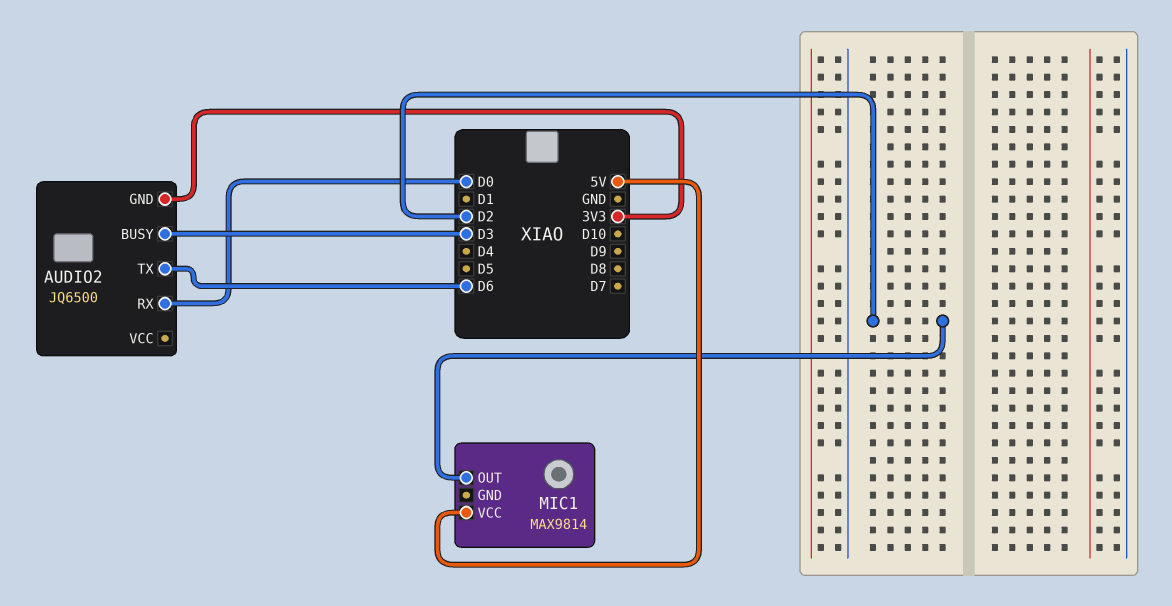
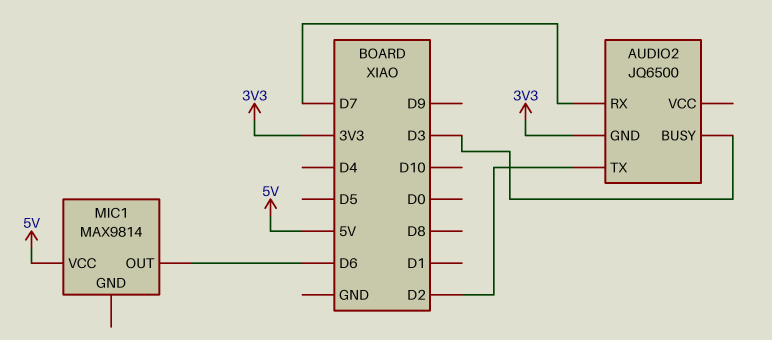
AUDIO2 pin RX: D0 -> D7
AUDIO2 pin TX: D6 -> D2
MIC1 pin OUT: D2 -> D6

